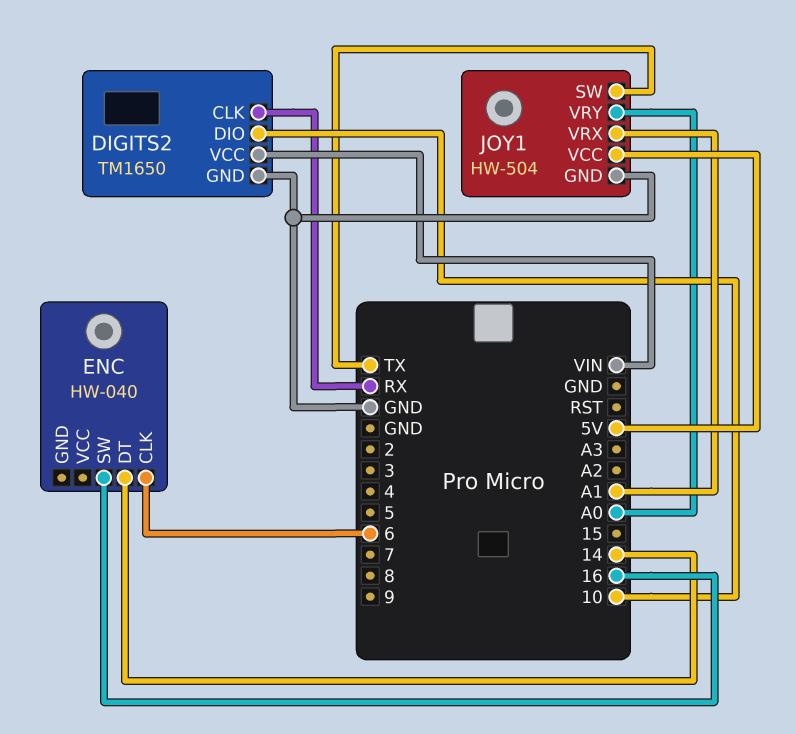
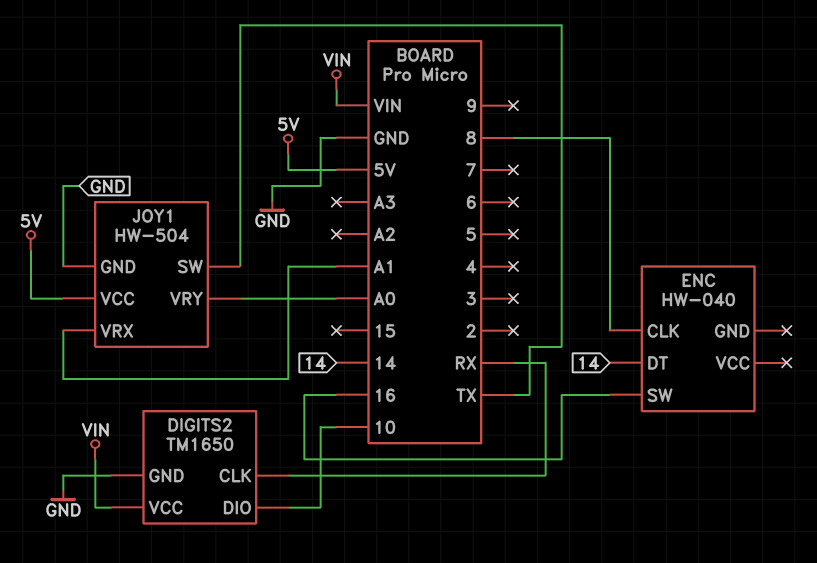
ENC pin CLK: 6 -> 8

